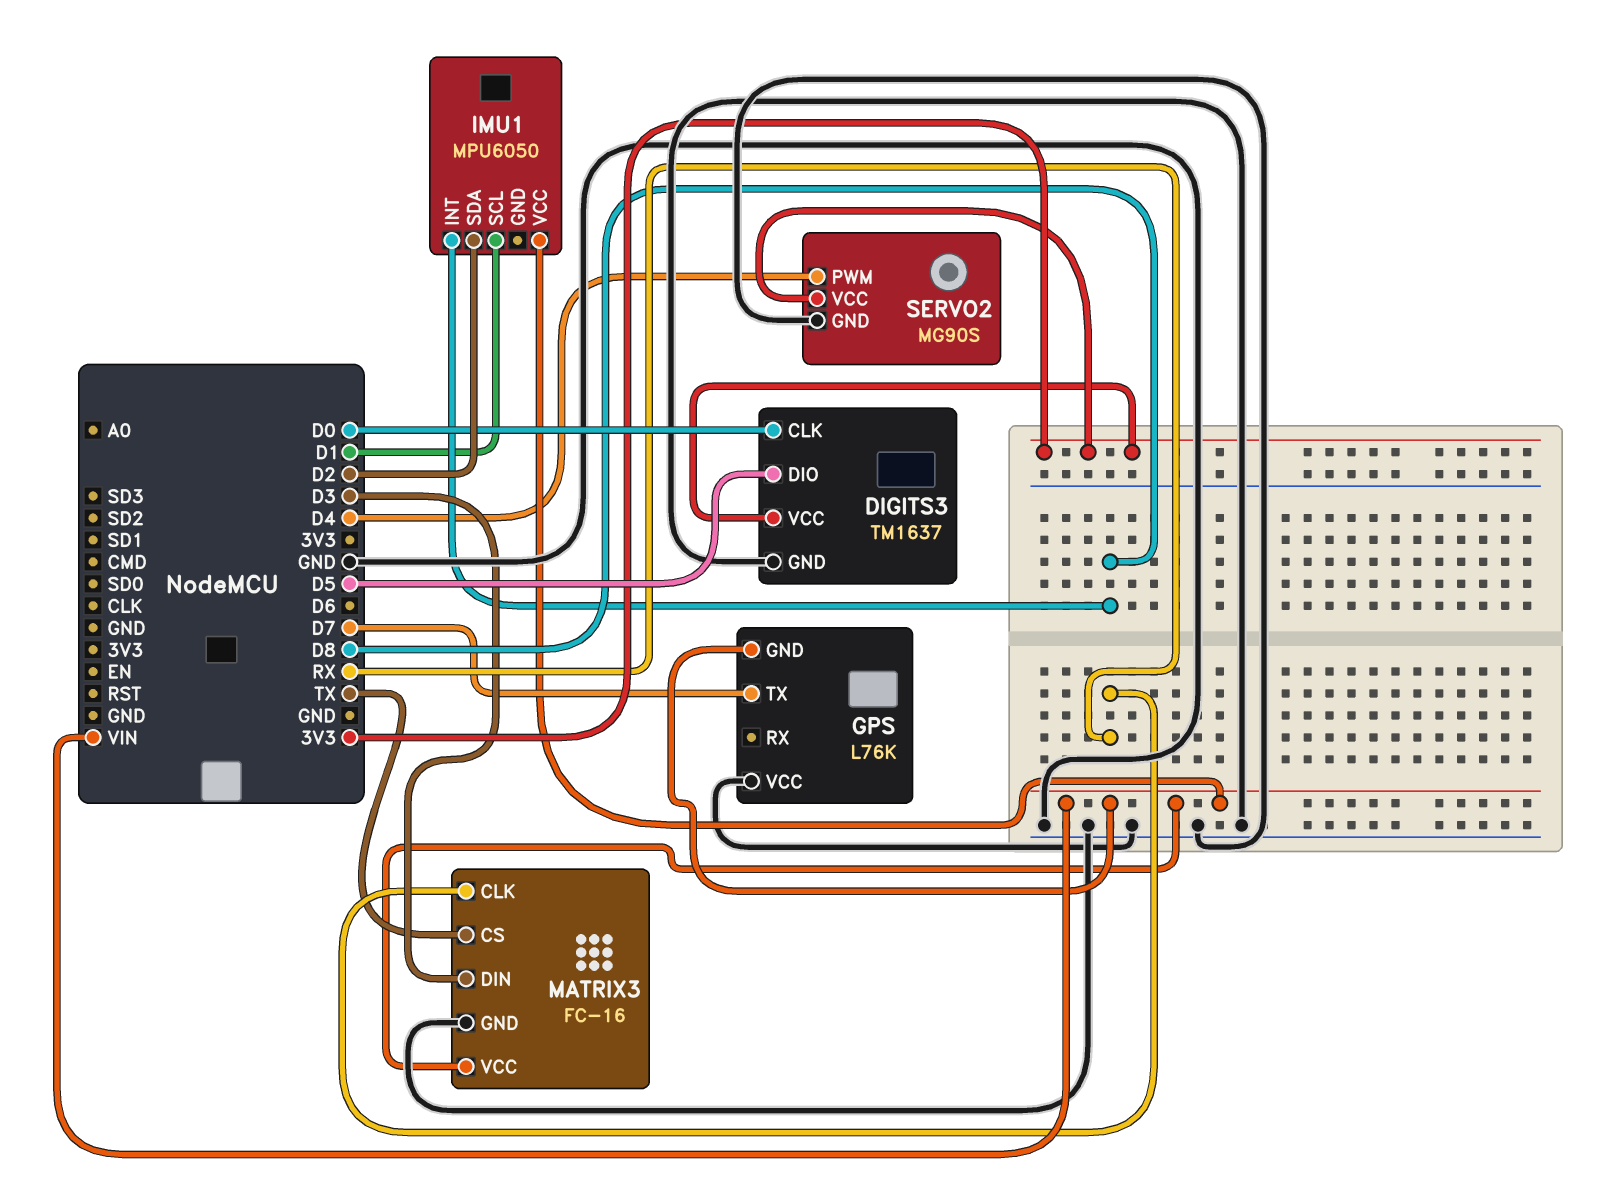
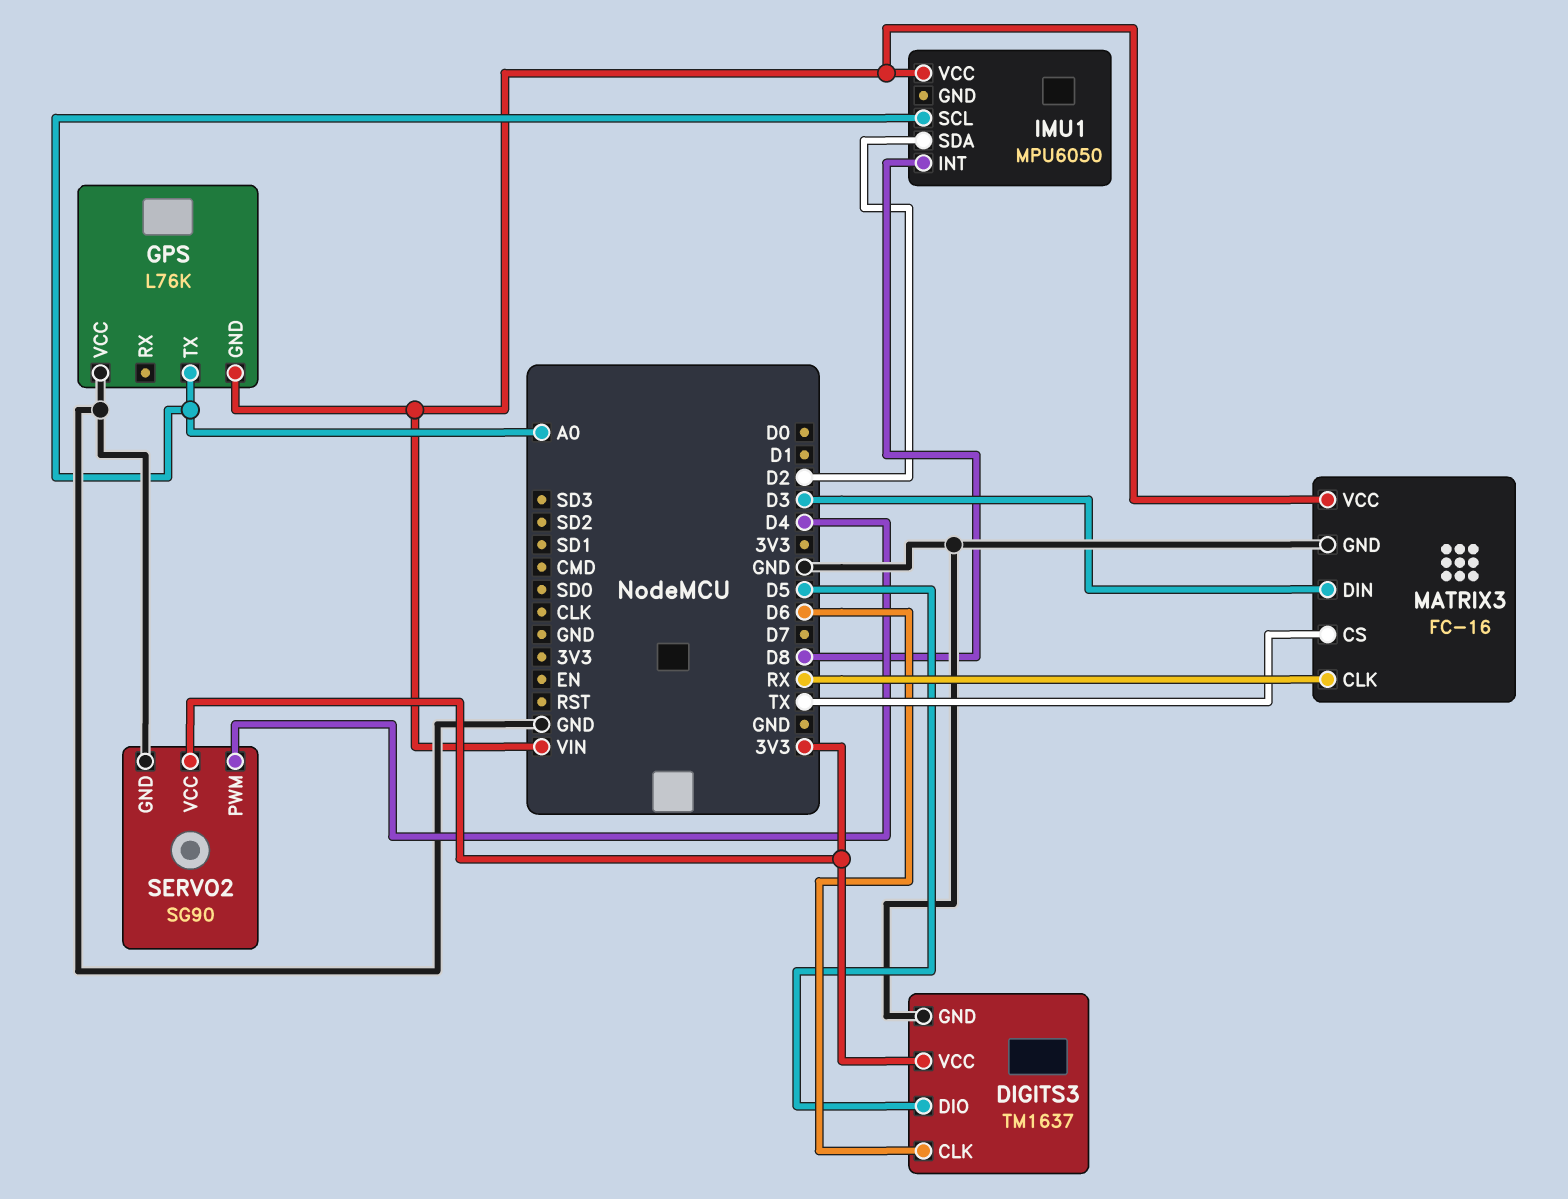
DIGITS3 pin CLK: D0 -> D6
GPS pin TX: D7 -> A0
IMU1 pin SCL: D1 -> A0
SERVO2: MG90S -> SG90

